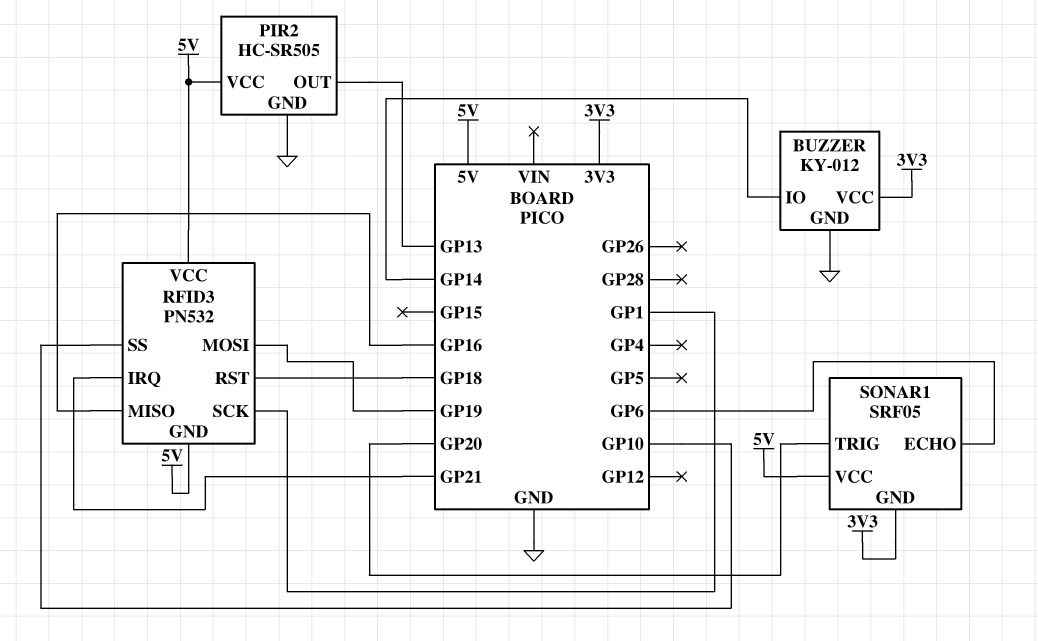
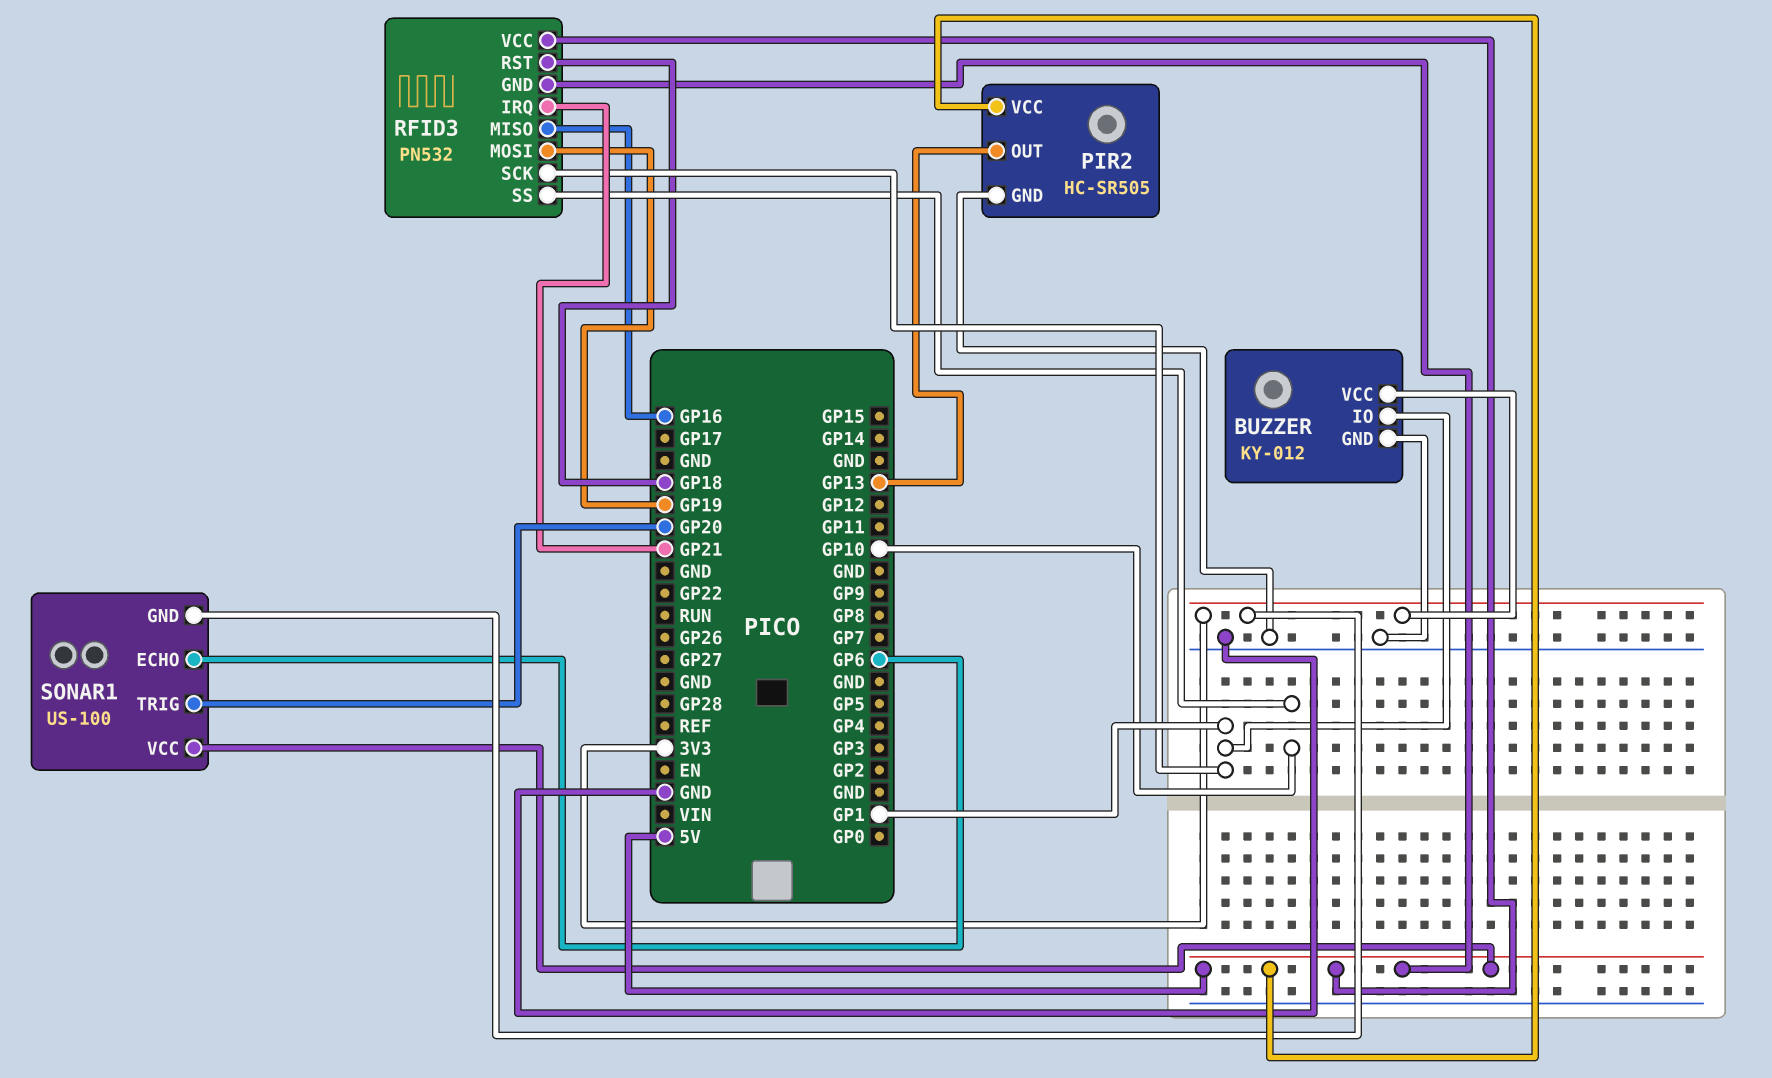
BUZZER pin IO: GP14 -> GP1
SONAR1: SRF05 -> US-100

